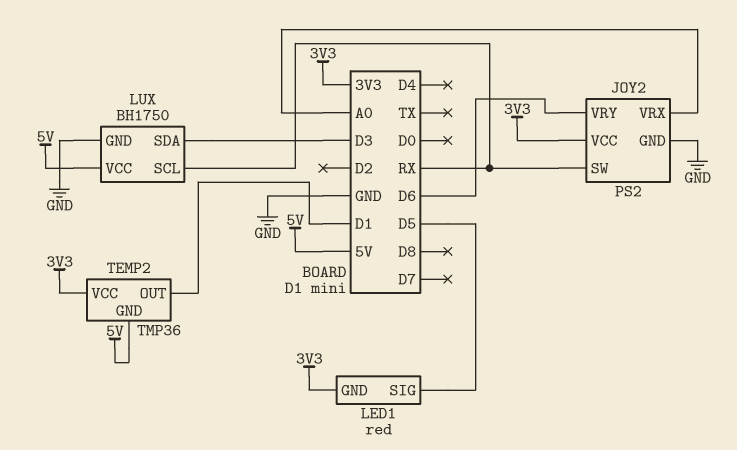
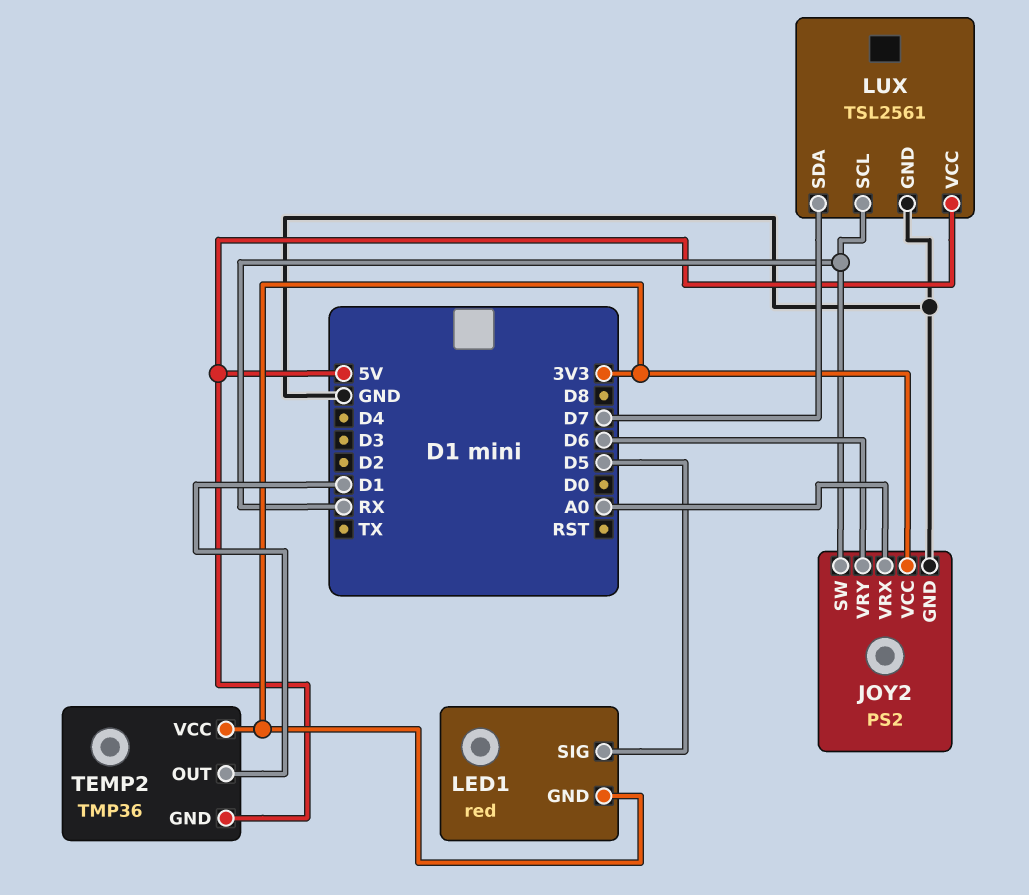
LUX: BH1750 -> TSL2561
LUX pin SDA: D3 -> D7

